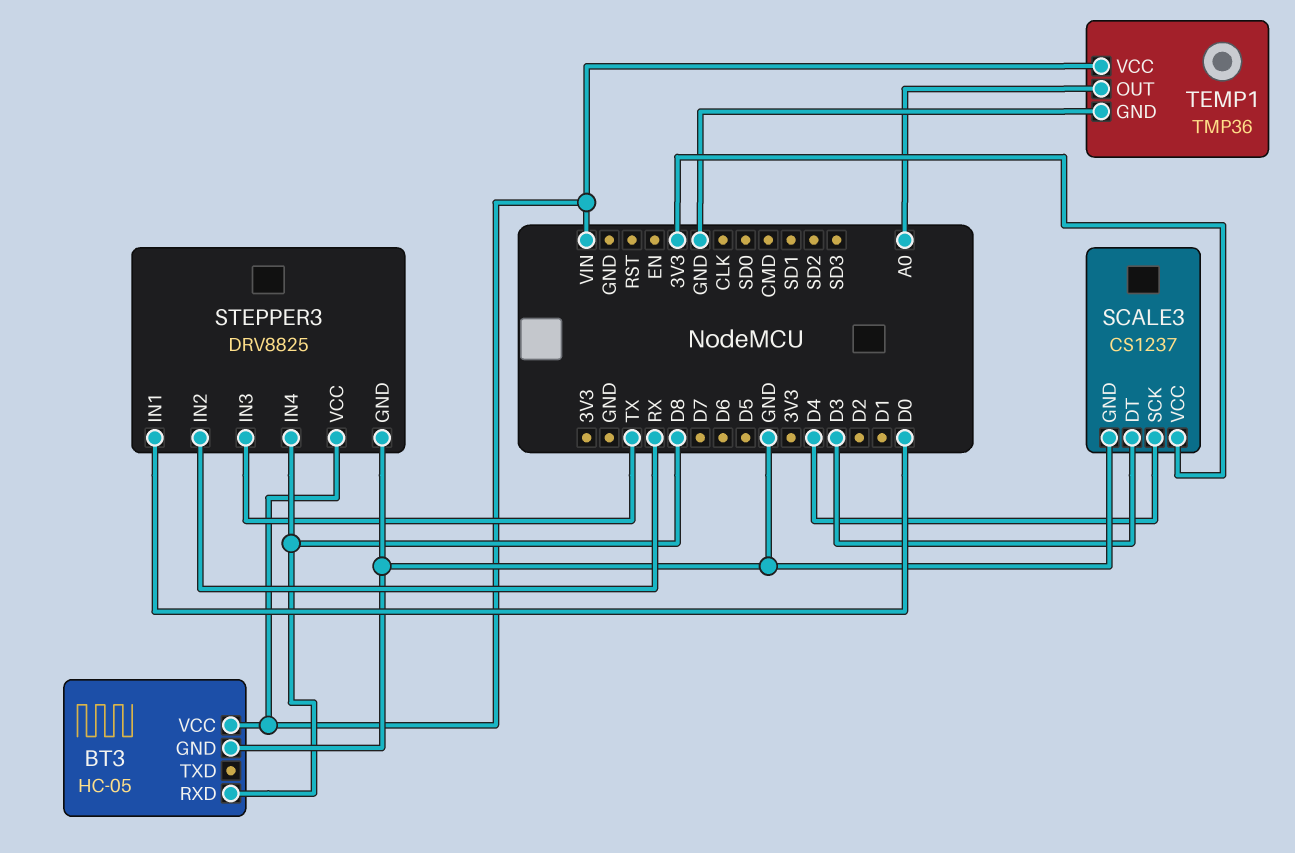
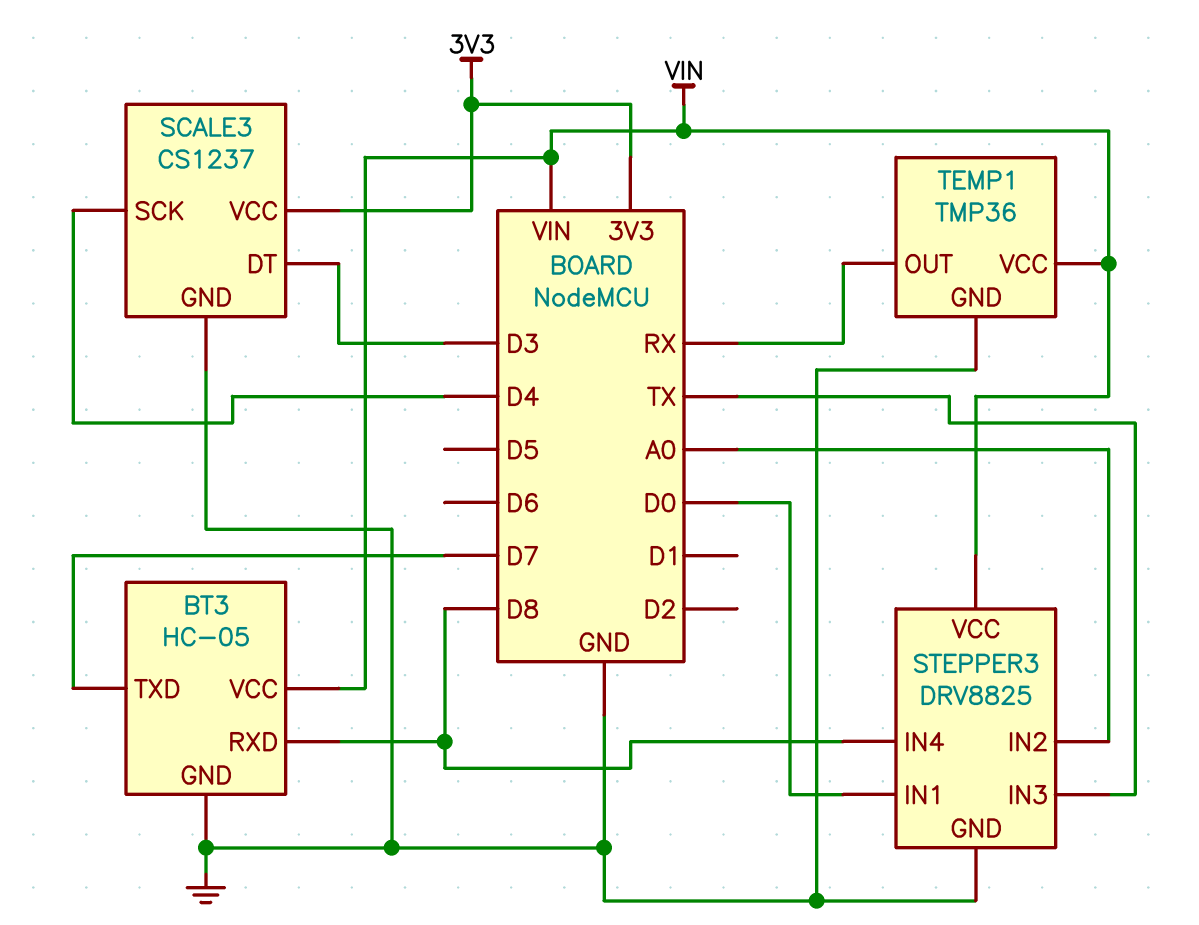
BT3 pin TXD: none -> D7
STEPPER3 pin IN2: RX -> A0
TEMP1 pin OUT: A0 -> RX

